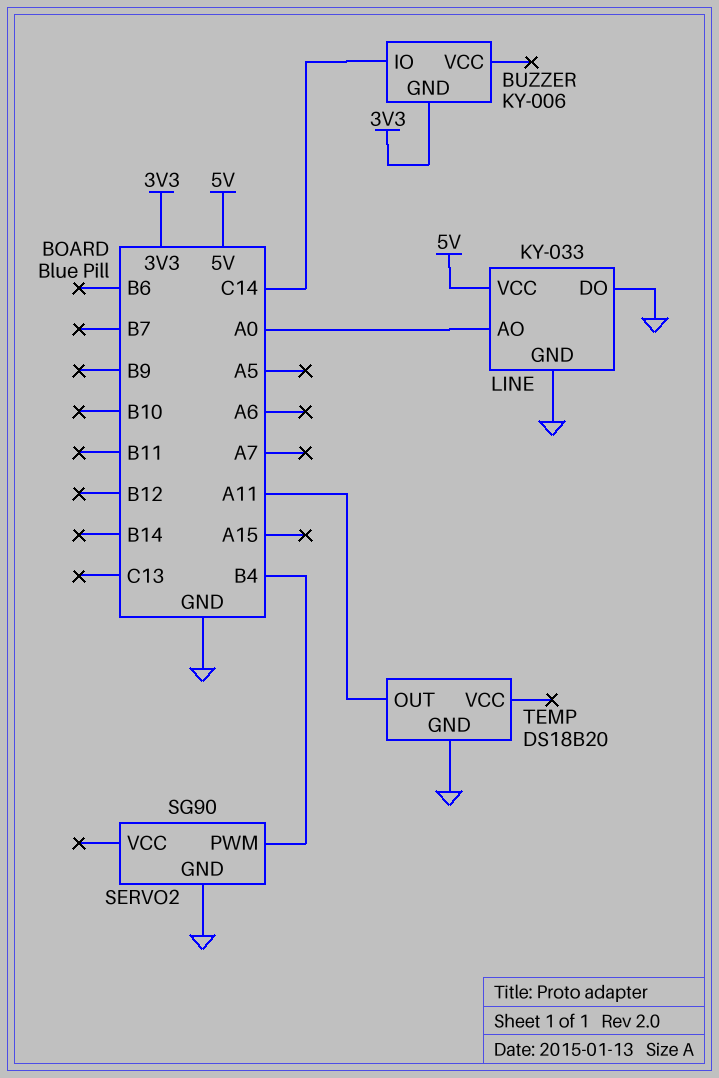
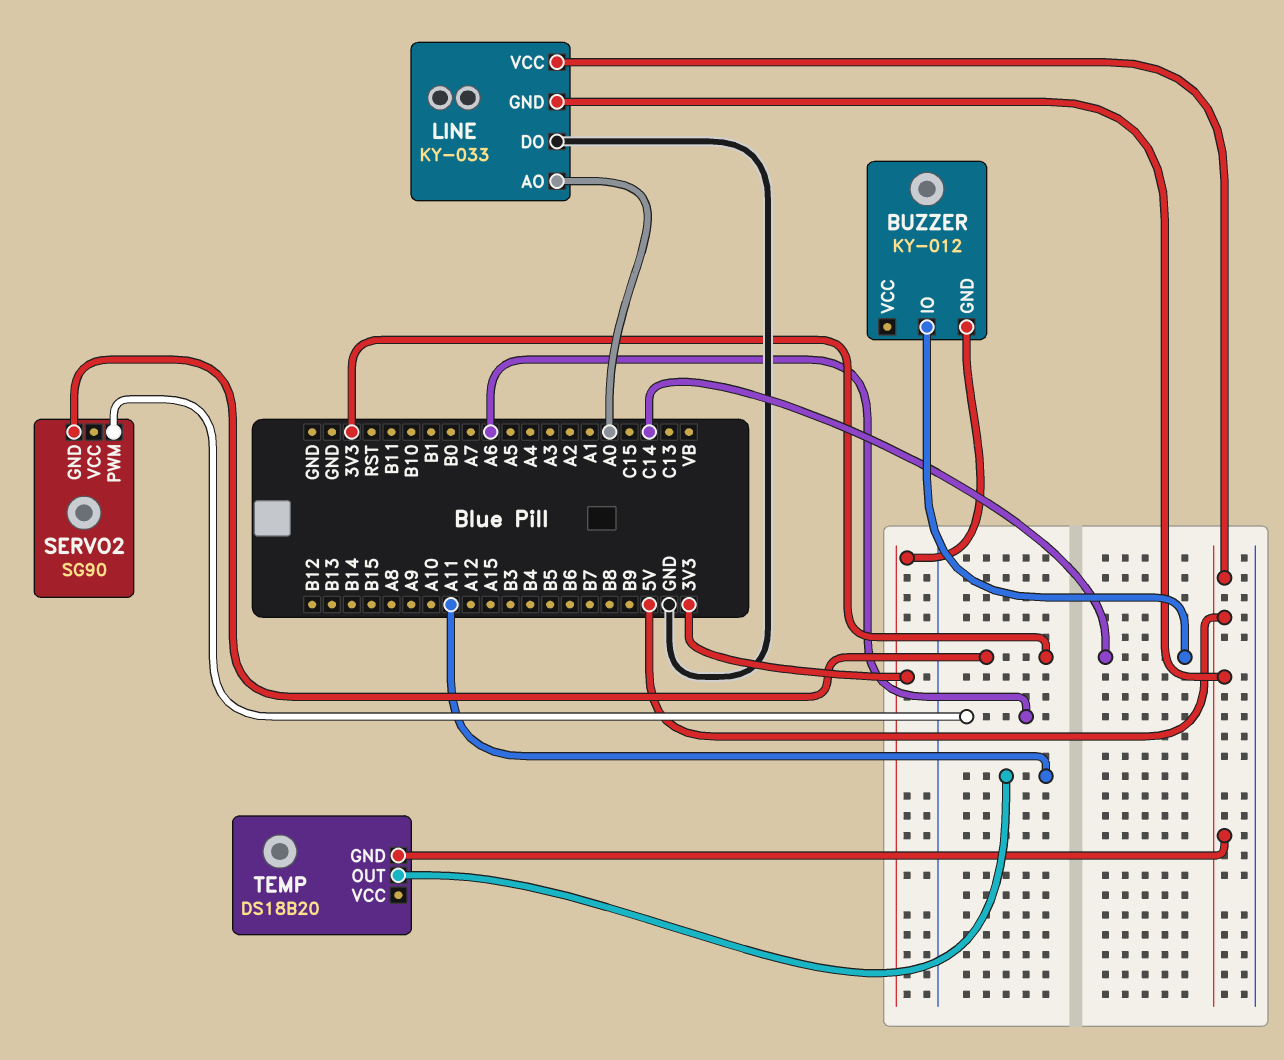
BUZZER: KY-006 -> KY-012
LINE pin GND: GND -> 5V
SERVO2 pin GND: GND -> 3V3
SERVO2 pin PWM: B4 -> A6
TEMP pin GND: GND -> 5V

